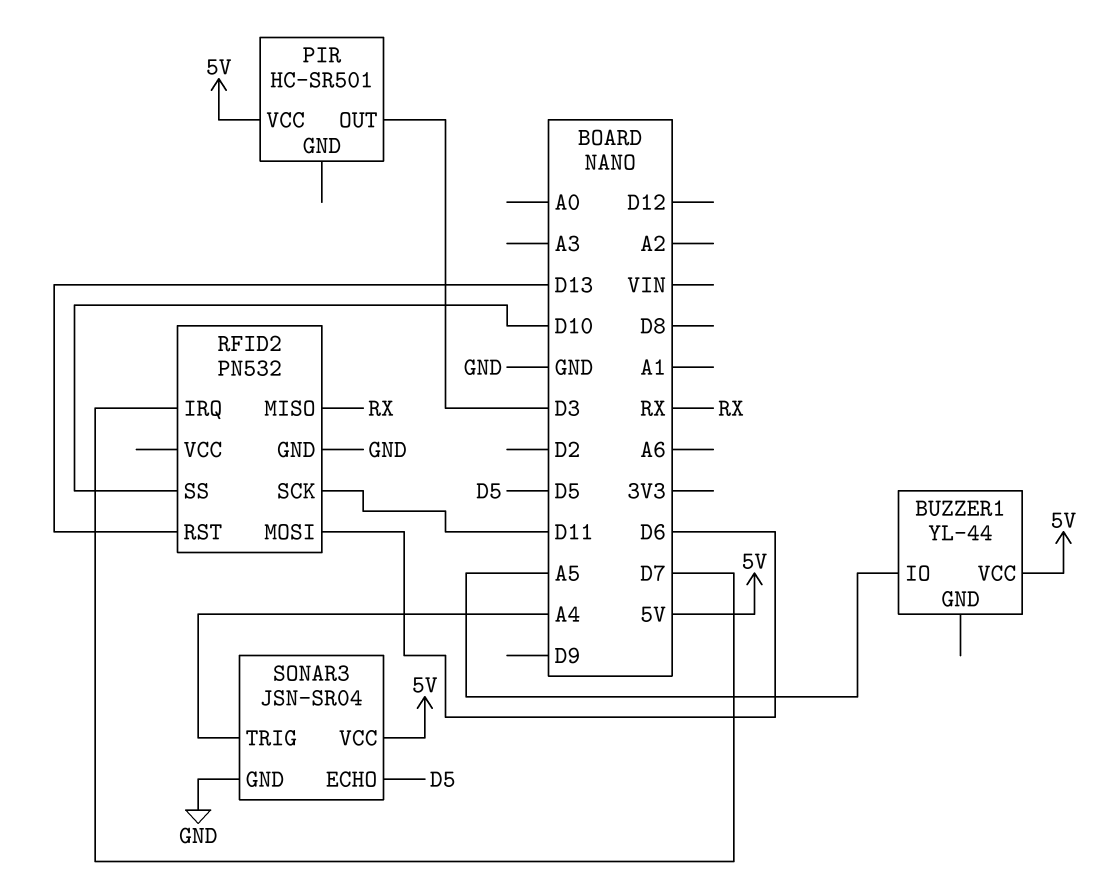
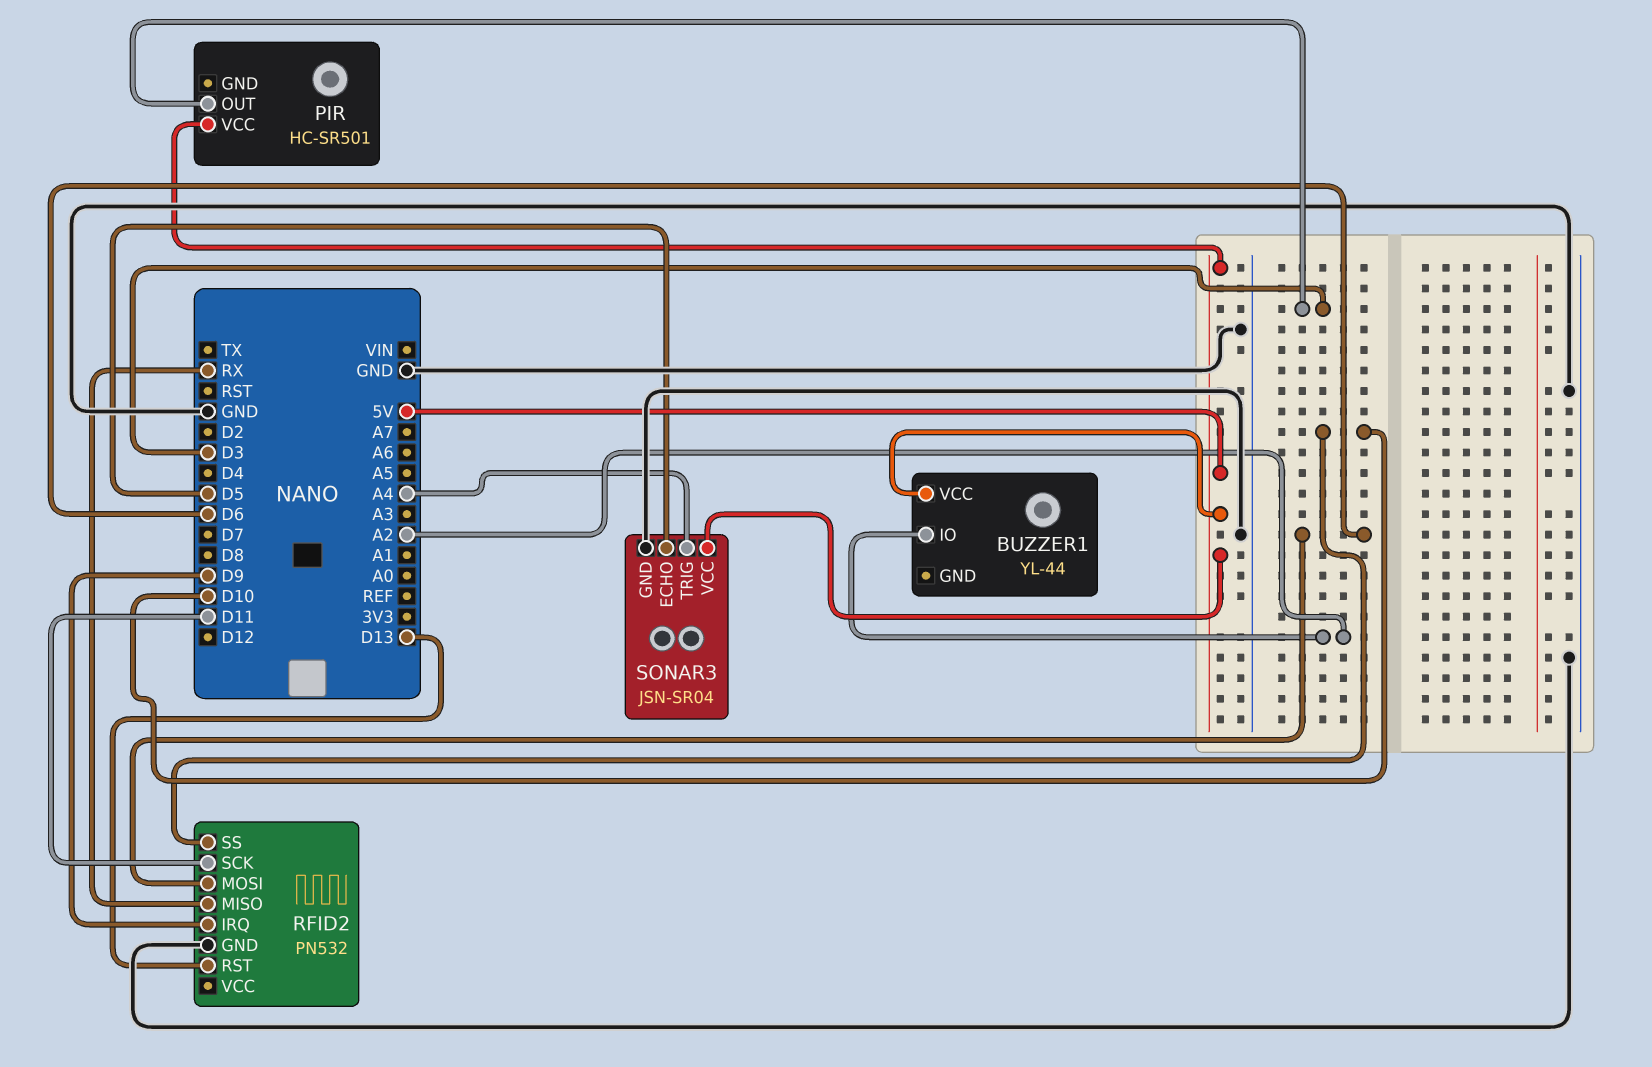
BUZZER1 pin IO: A5 -> A2
RFID2 pin IRQ: D7 -> D9

